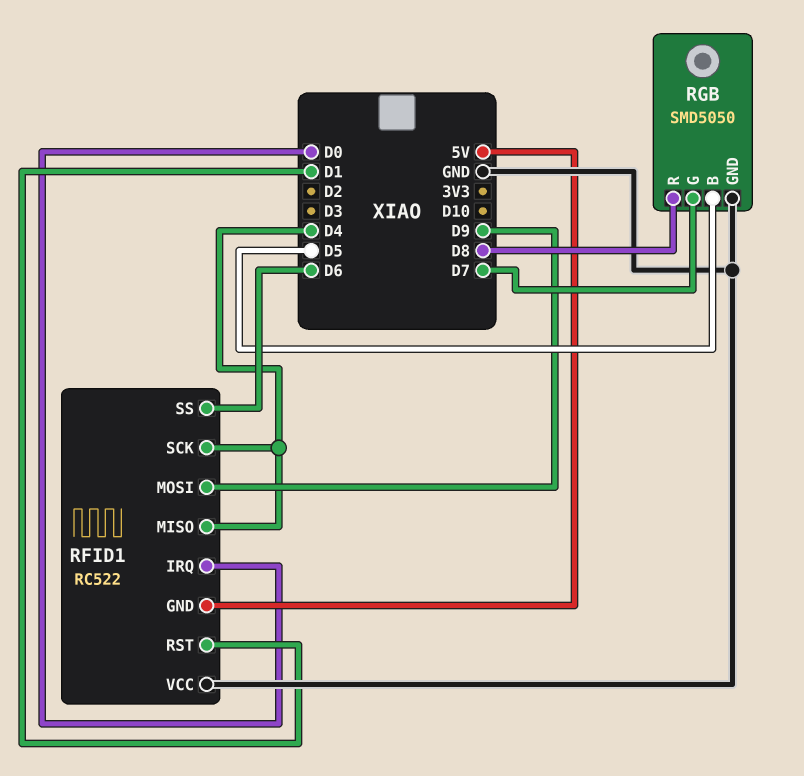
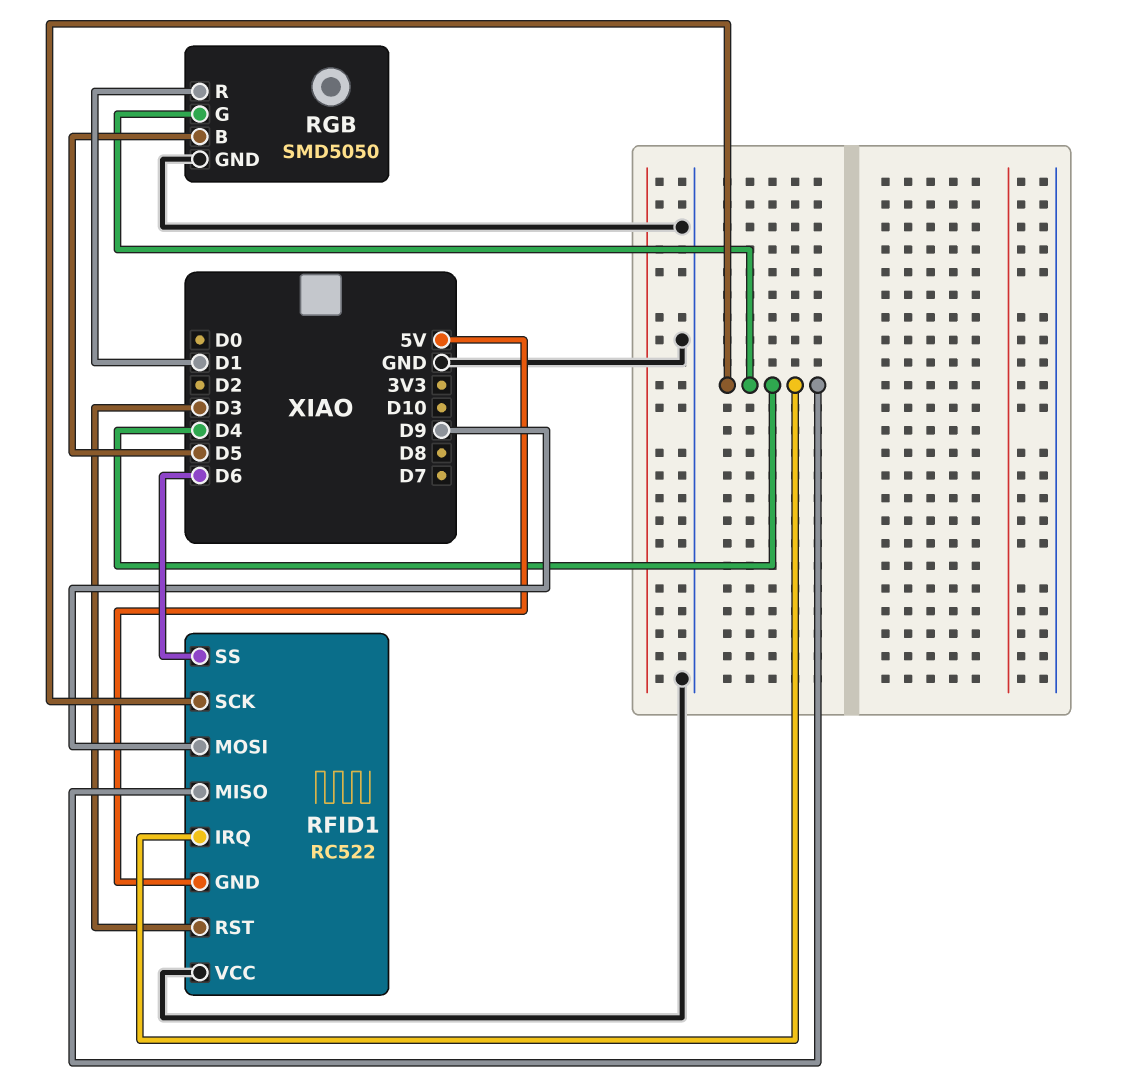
RFID1 pin IRQ: D0 -> D4
RFID1 pin RST: D1 -> D3
RGB pin G: D7 -> D4
RGB pin R: D8 -> D1

